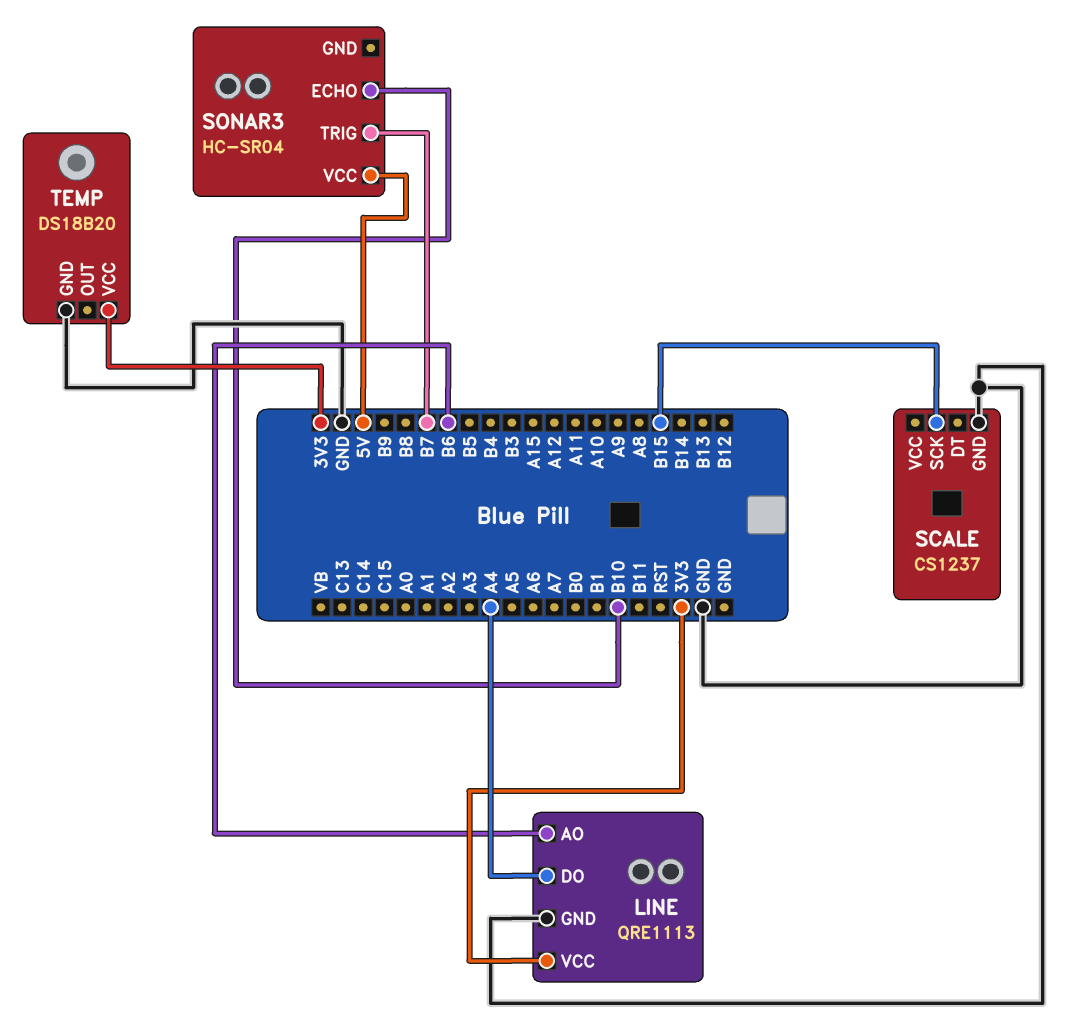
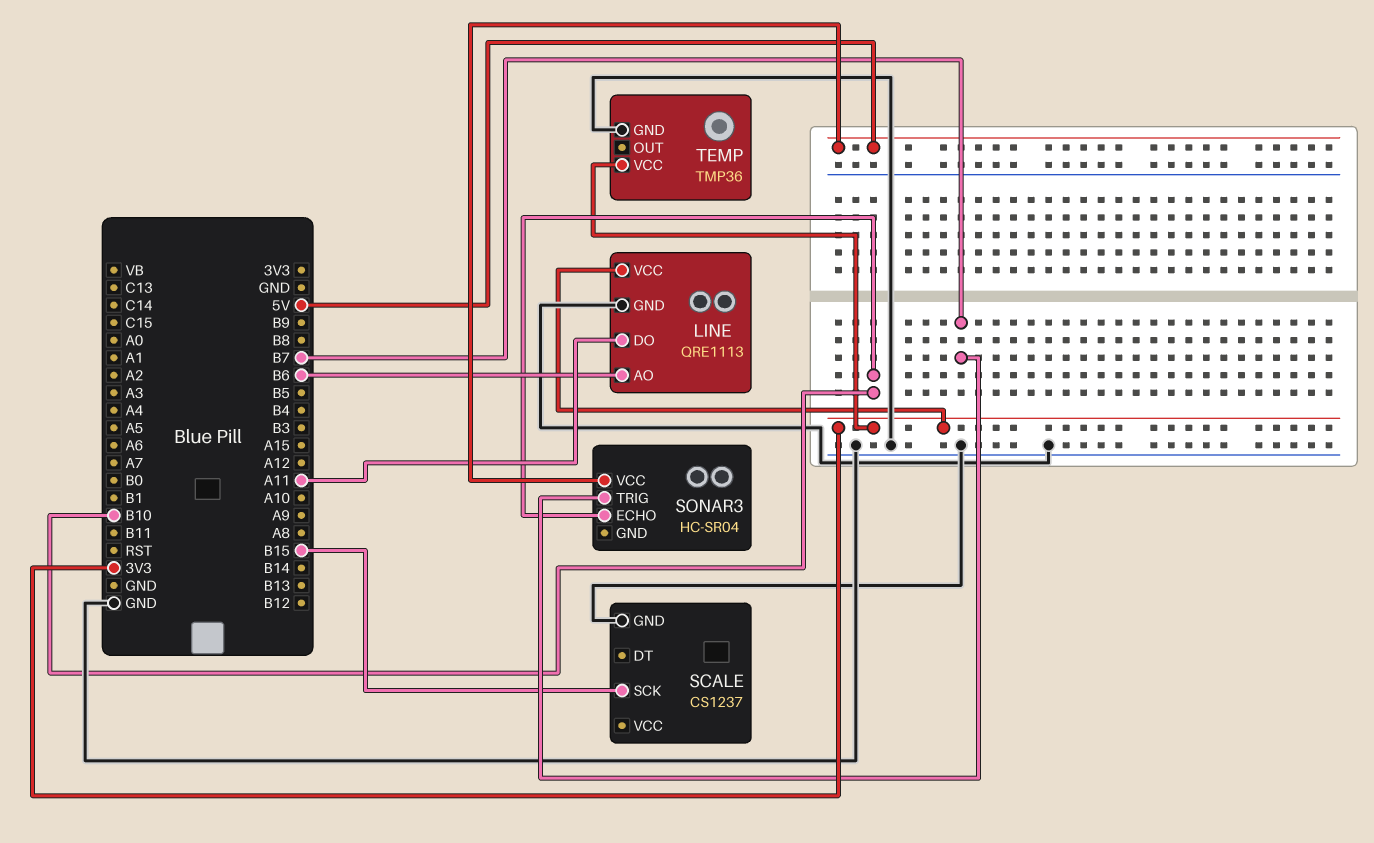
LINE pin DO: A4 -> A11
TEMP: DS18B20 -> TMP36

